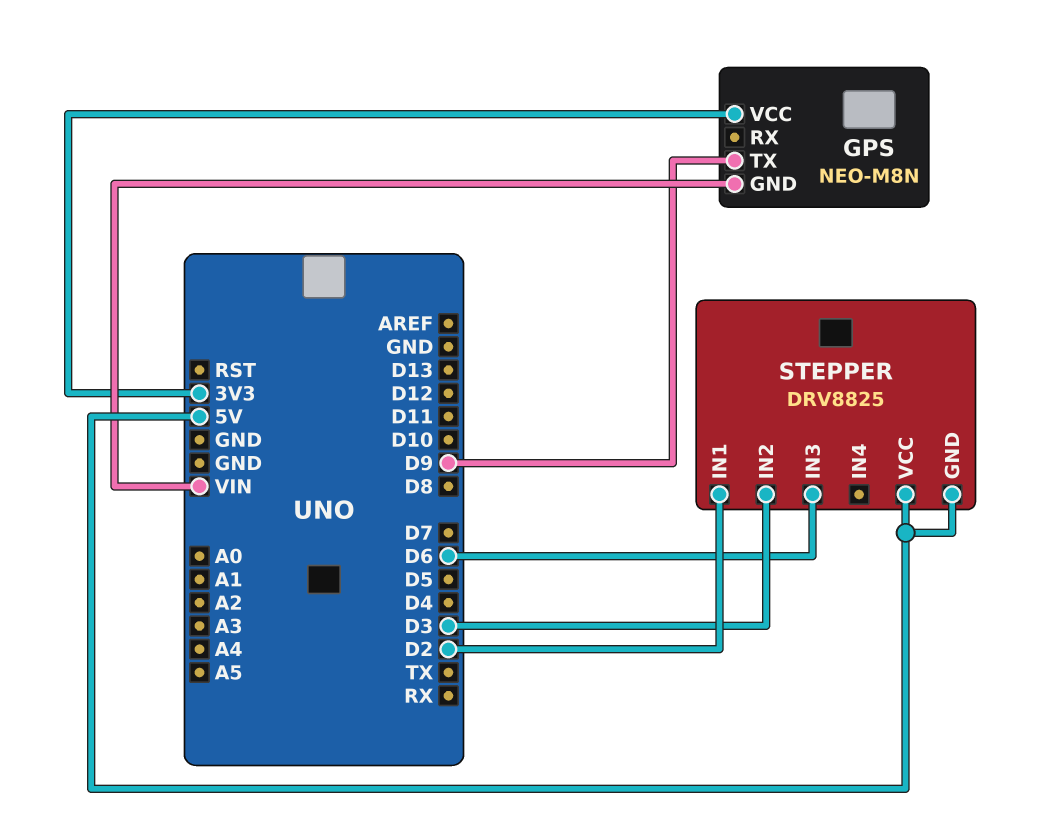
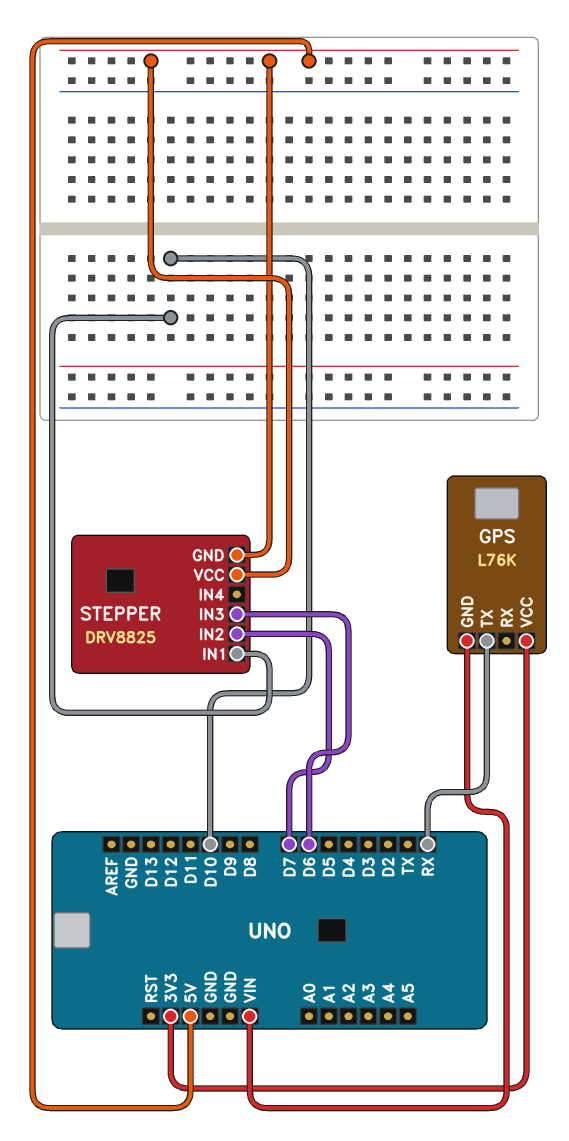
GPS: NEO-M8N -> L76K
GPS pin TX: D9 -> RX
STEPPER pin IN1: D2 -> D10
STEPPER pin IN2: D3 -> D7

